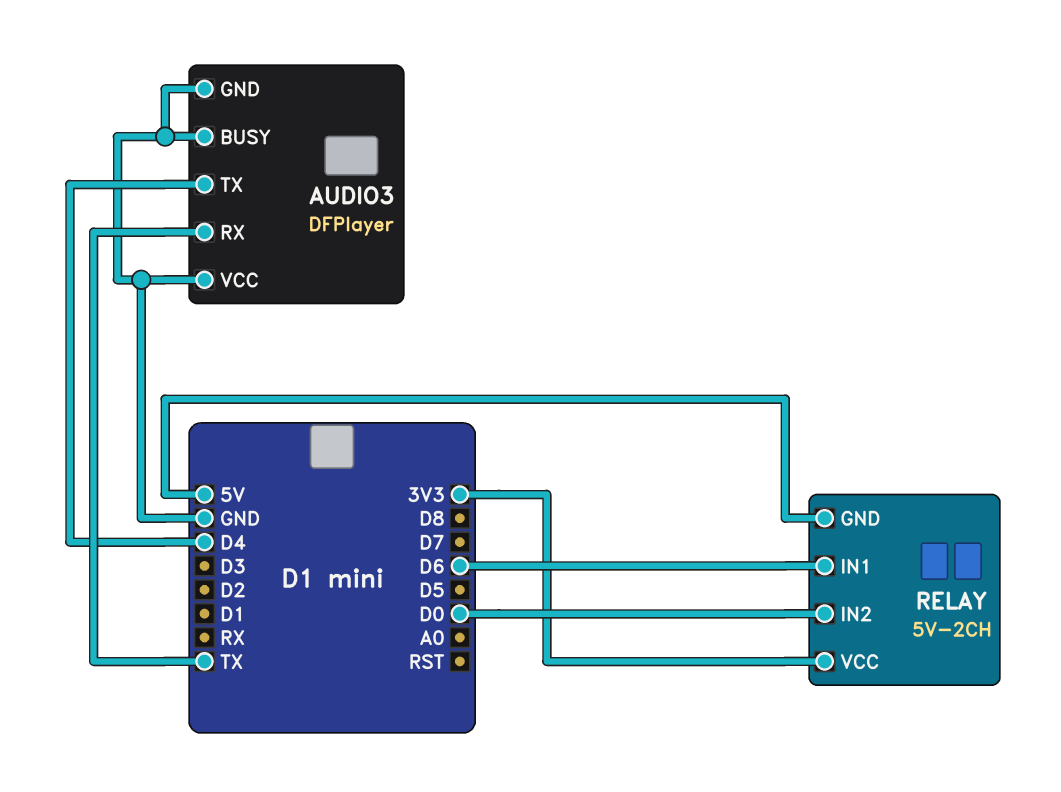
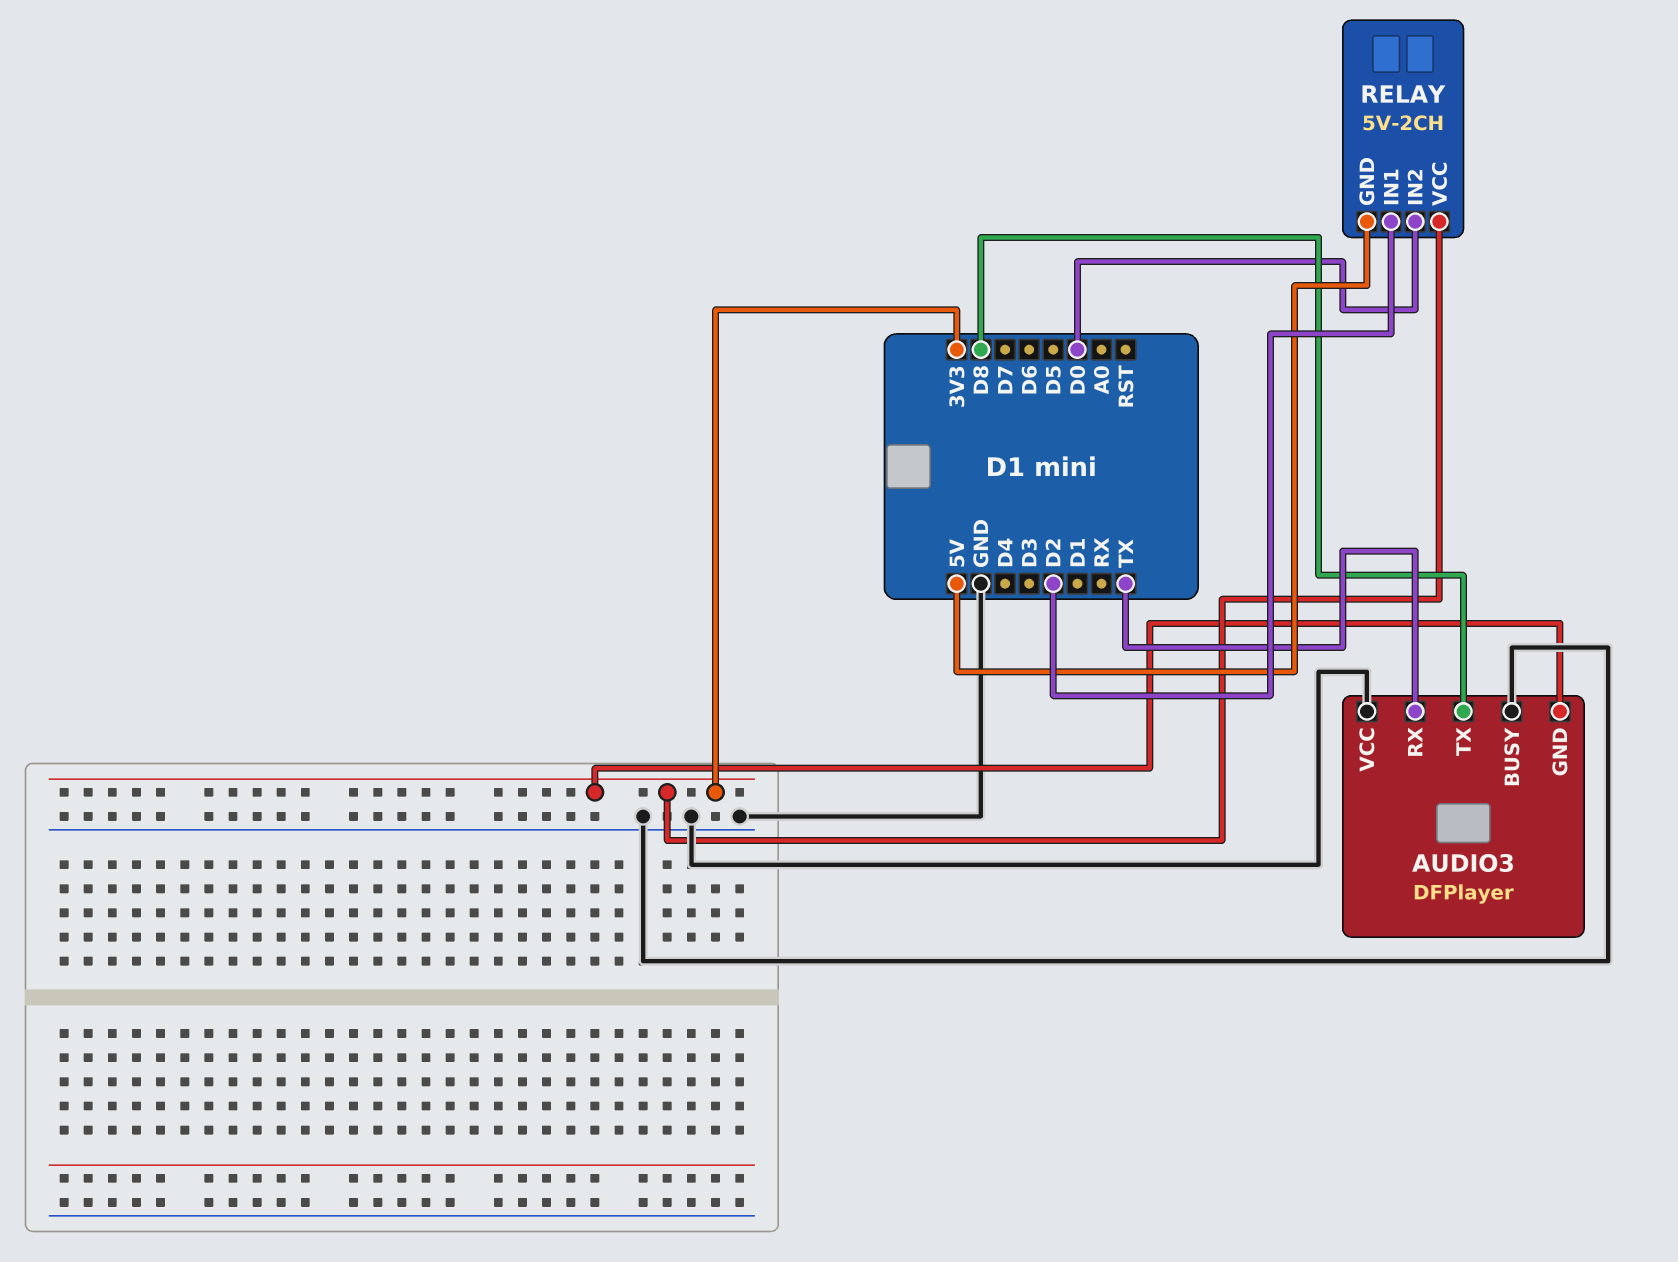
AUDIO3 pin GND: GND -> 3V3
AUDIO3 pin TX: D4 -> D8
RELAY pin IN1: D6 -> D2

